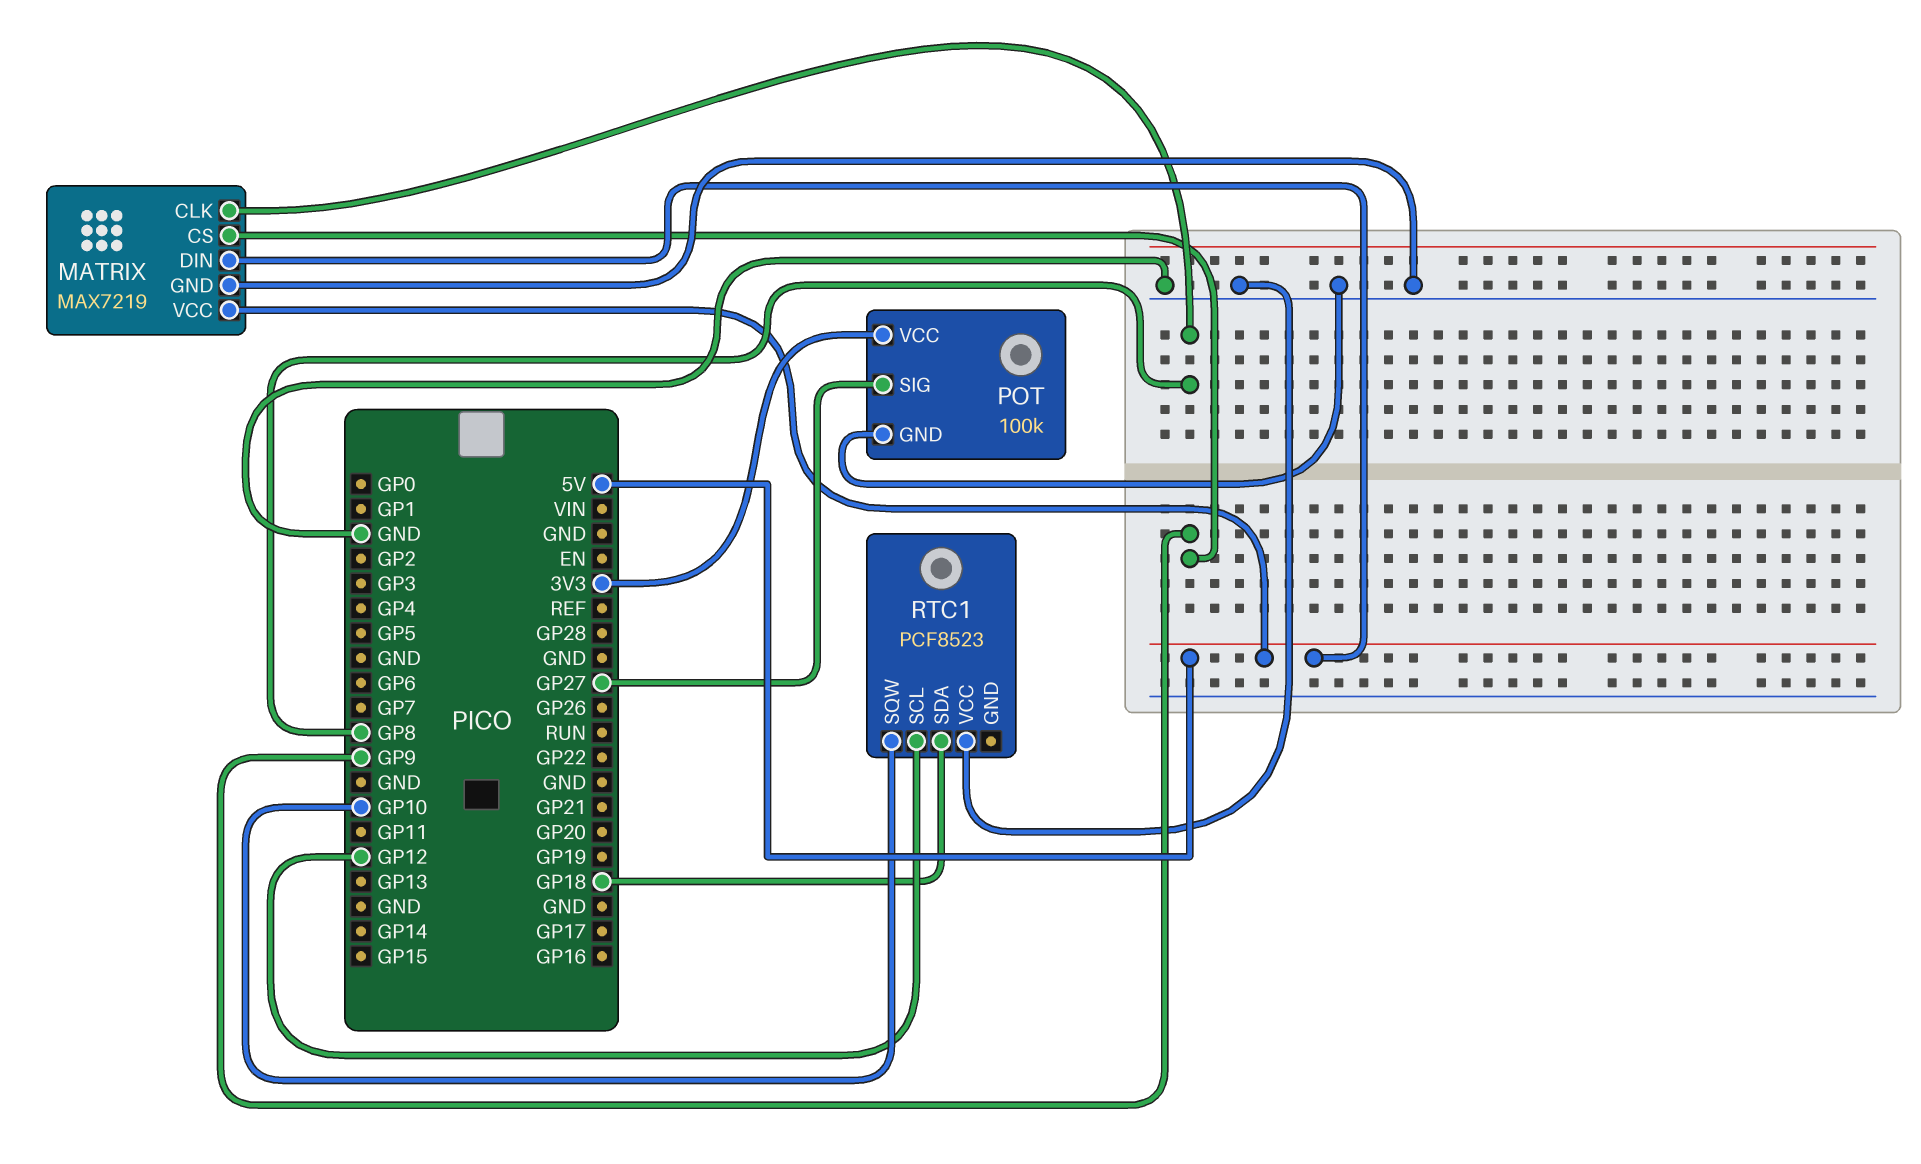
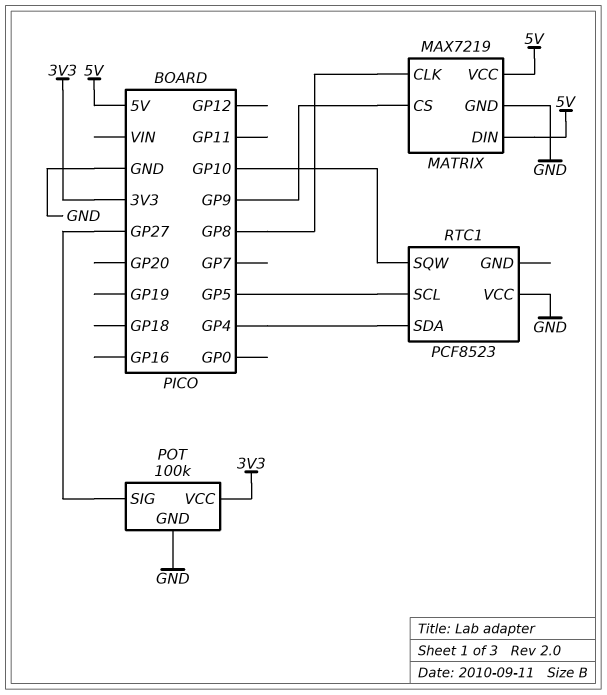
RTC1 pin SCL: GP12 -> GP5
RTC1 pin SDA: GP18 -> GP4

